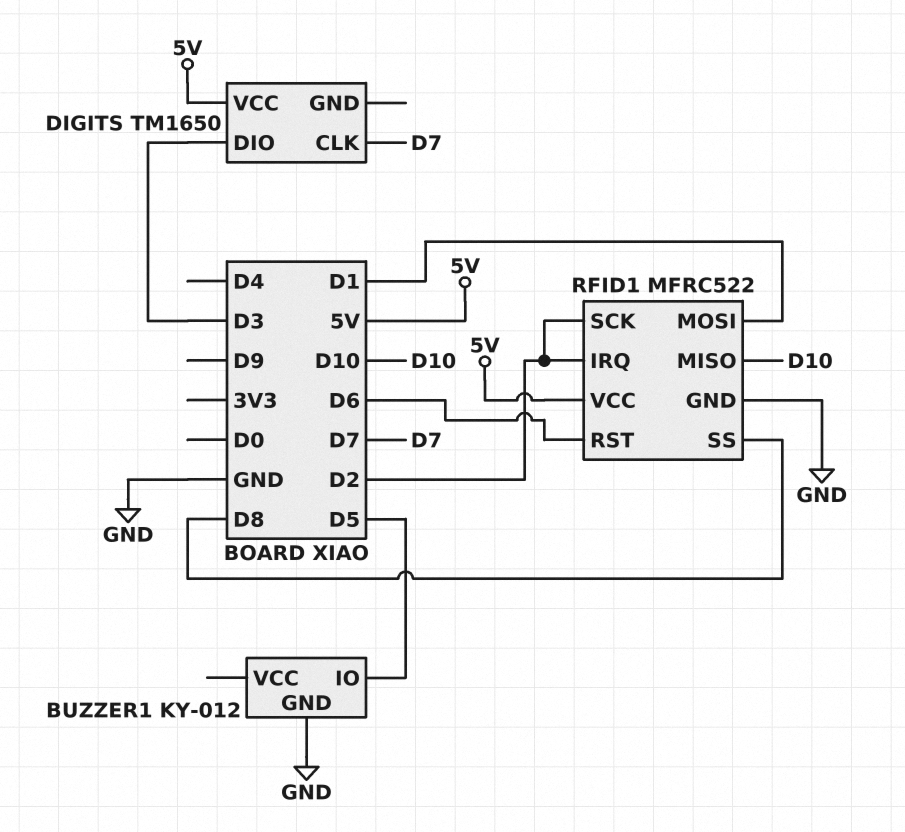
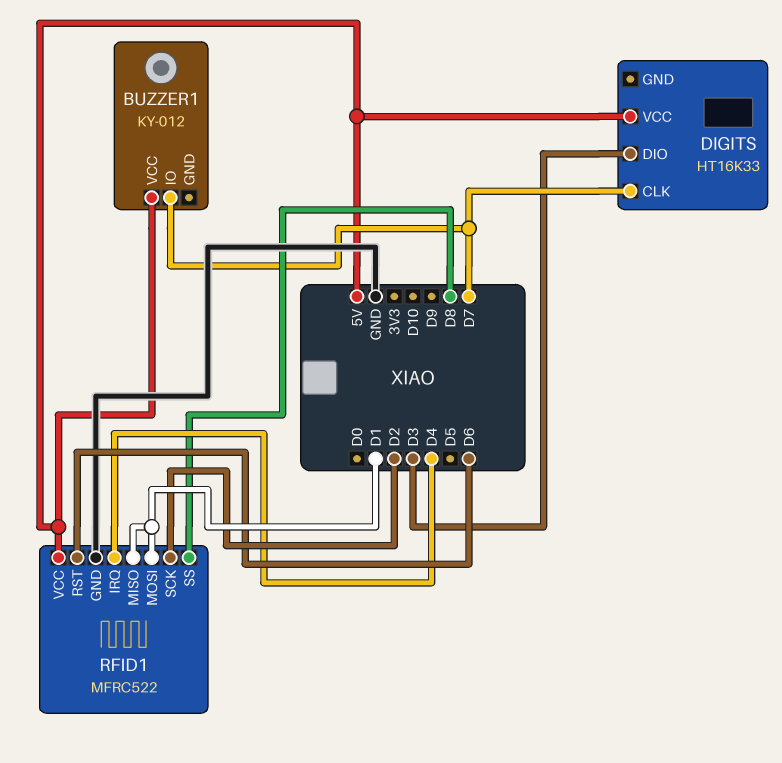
BUZZER1 pin GND: GND -> none
BUZZER1 pin IO: D5 -> D7
BUZZER1 pin VCC: none -> 5V
DIGITS: TM1650 -> HT16K33
RFID1 pin IRQ: D2 -> D4
RFID1 pin MISO: D10 -> D1

